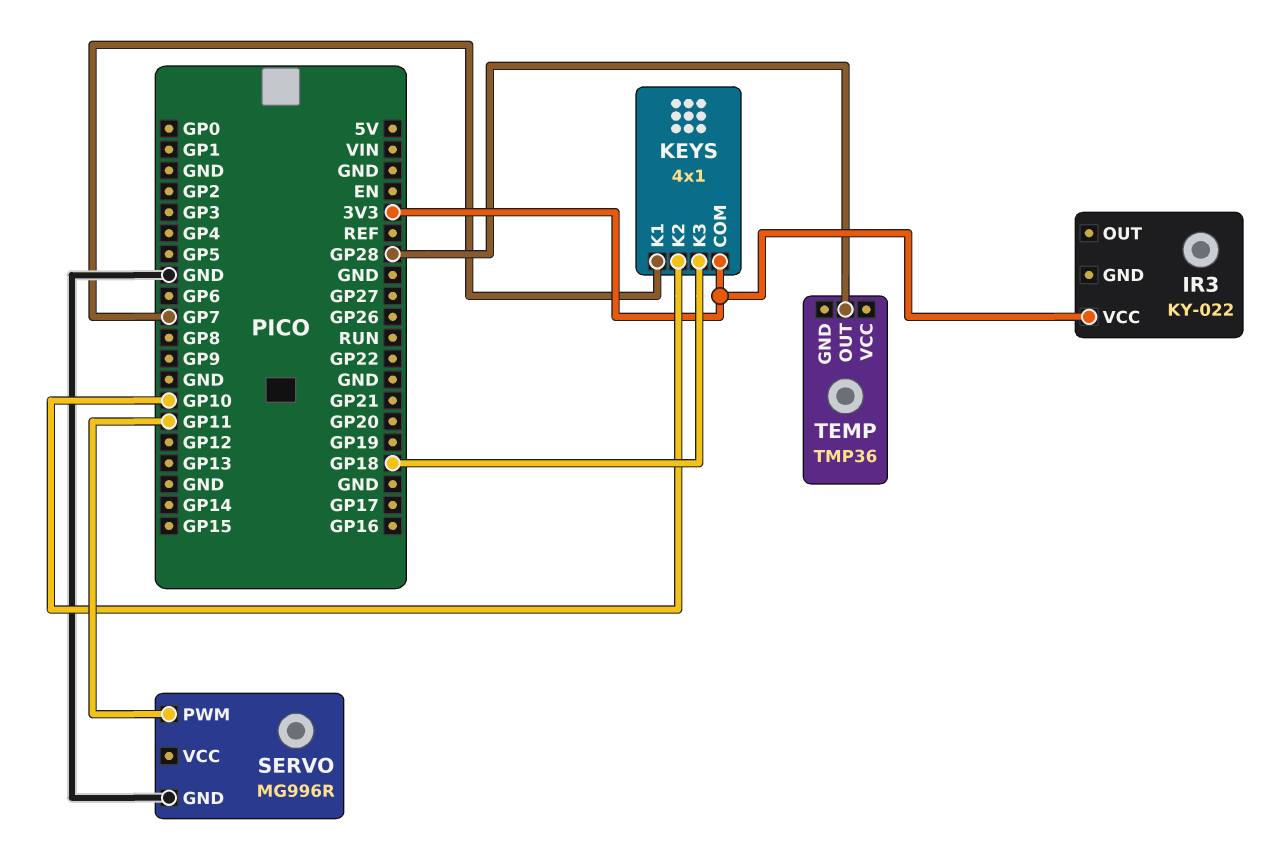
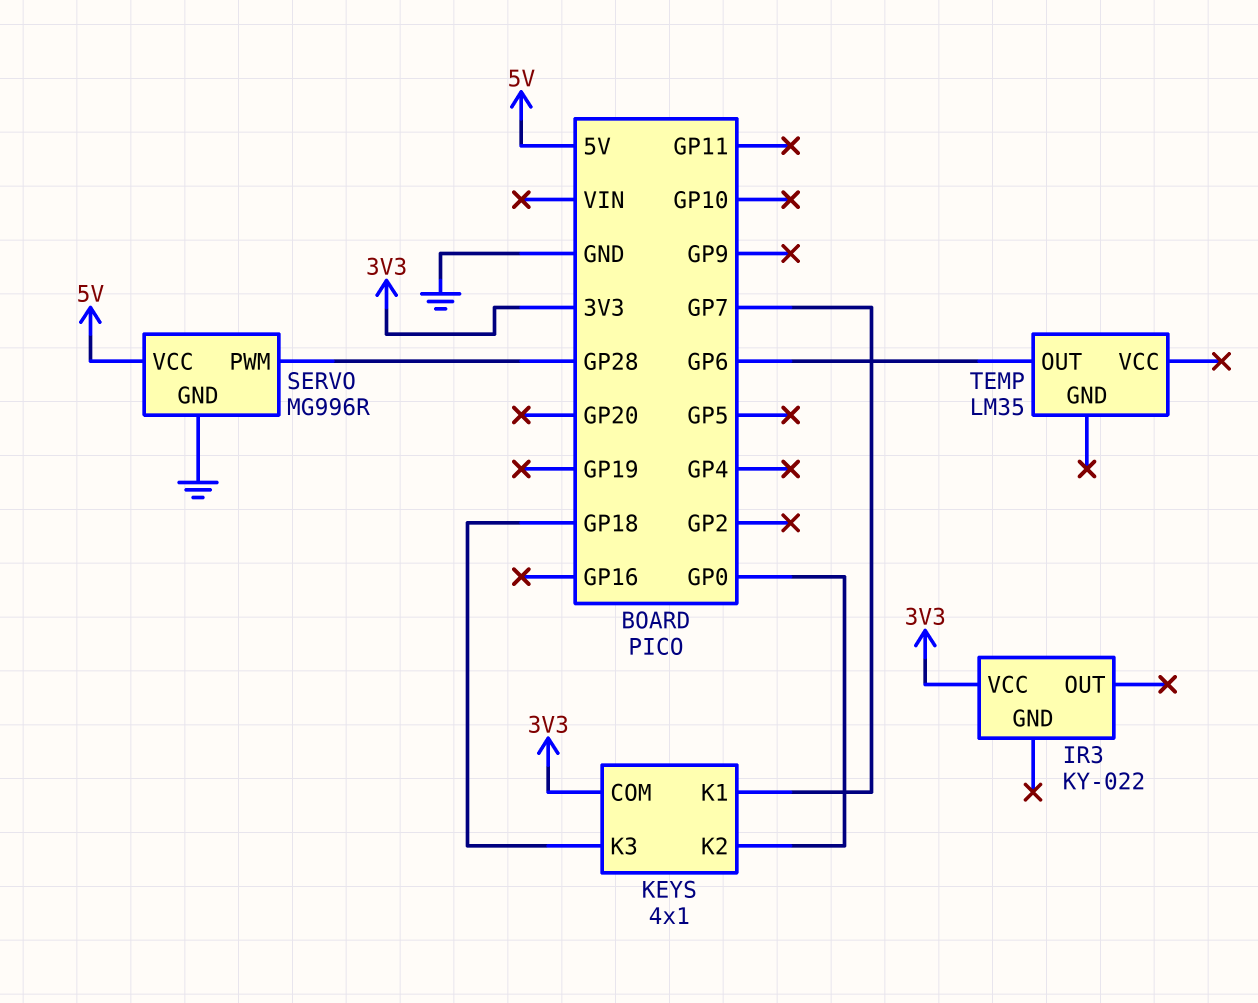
KEYS pin K2: GP10 -> GP0
SERVO pin PWM: GP11 -> GP28
SERVO pin VCC: none -> 5V
TEMP: TMP36 -> LM35
TEMP pin OUT: GP28 -> GP6

